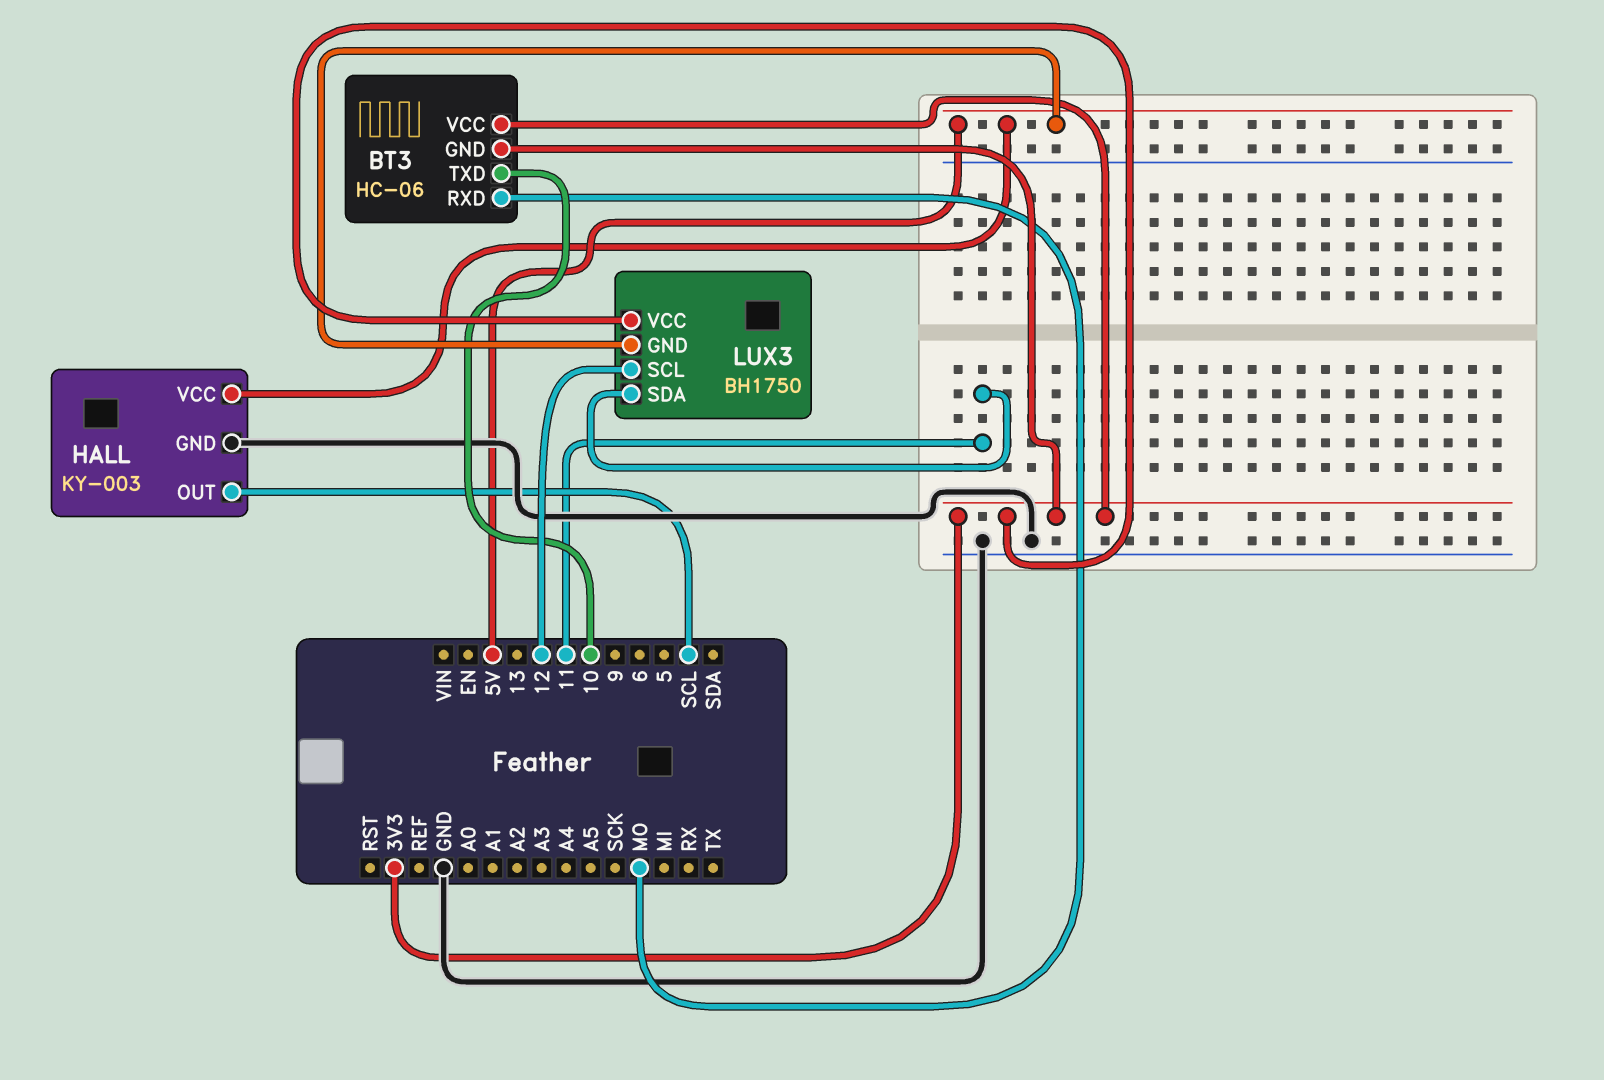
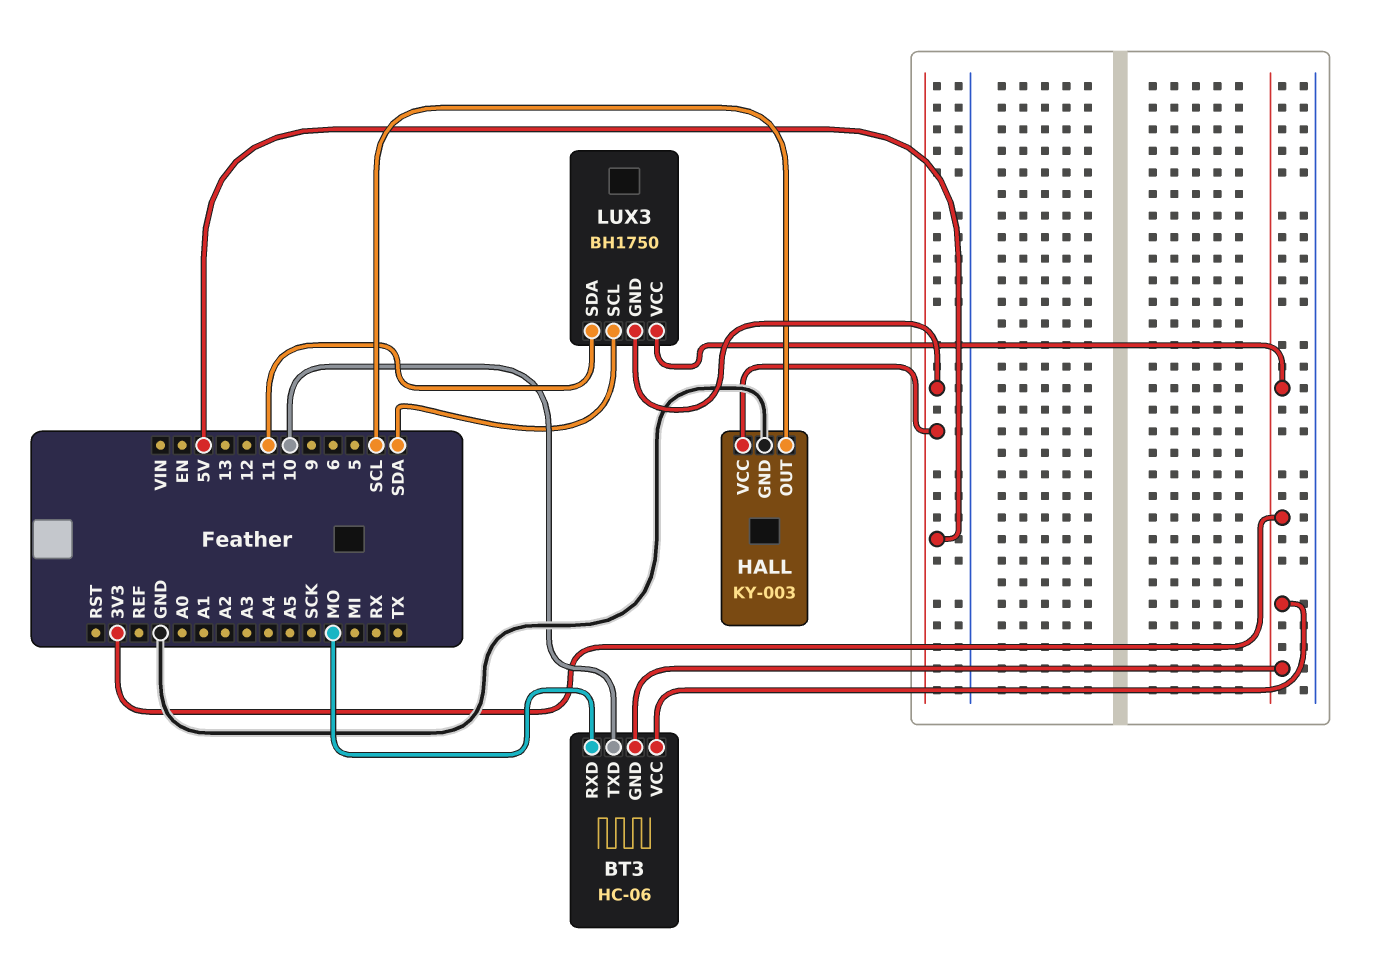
LUX3 pin SCL: 12 -> SDA

